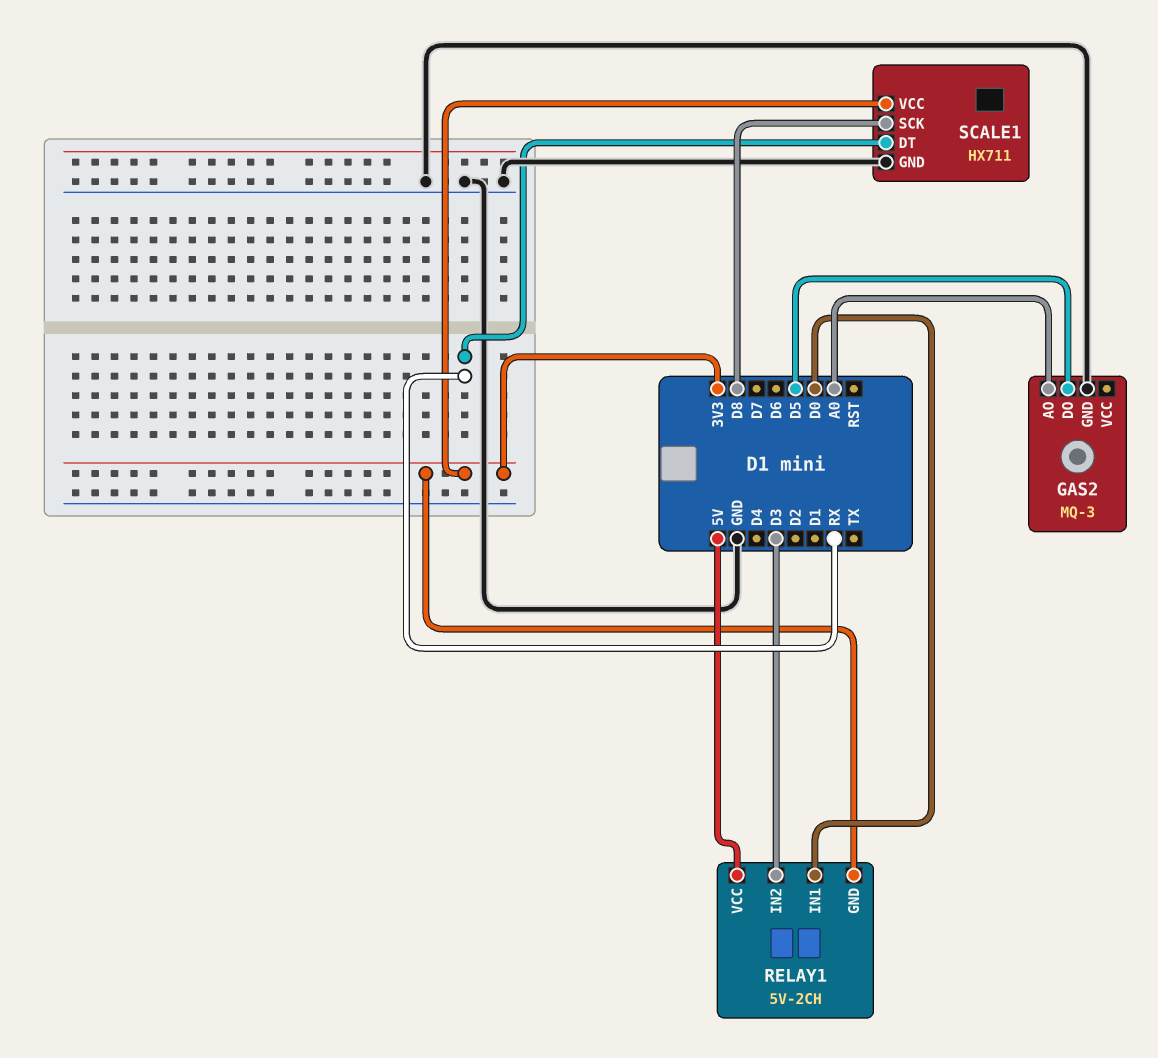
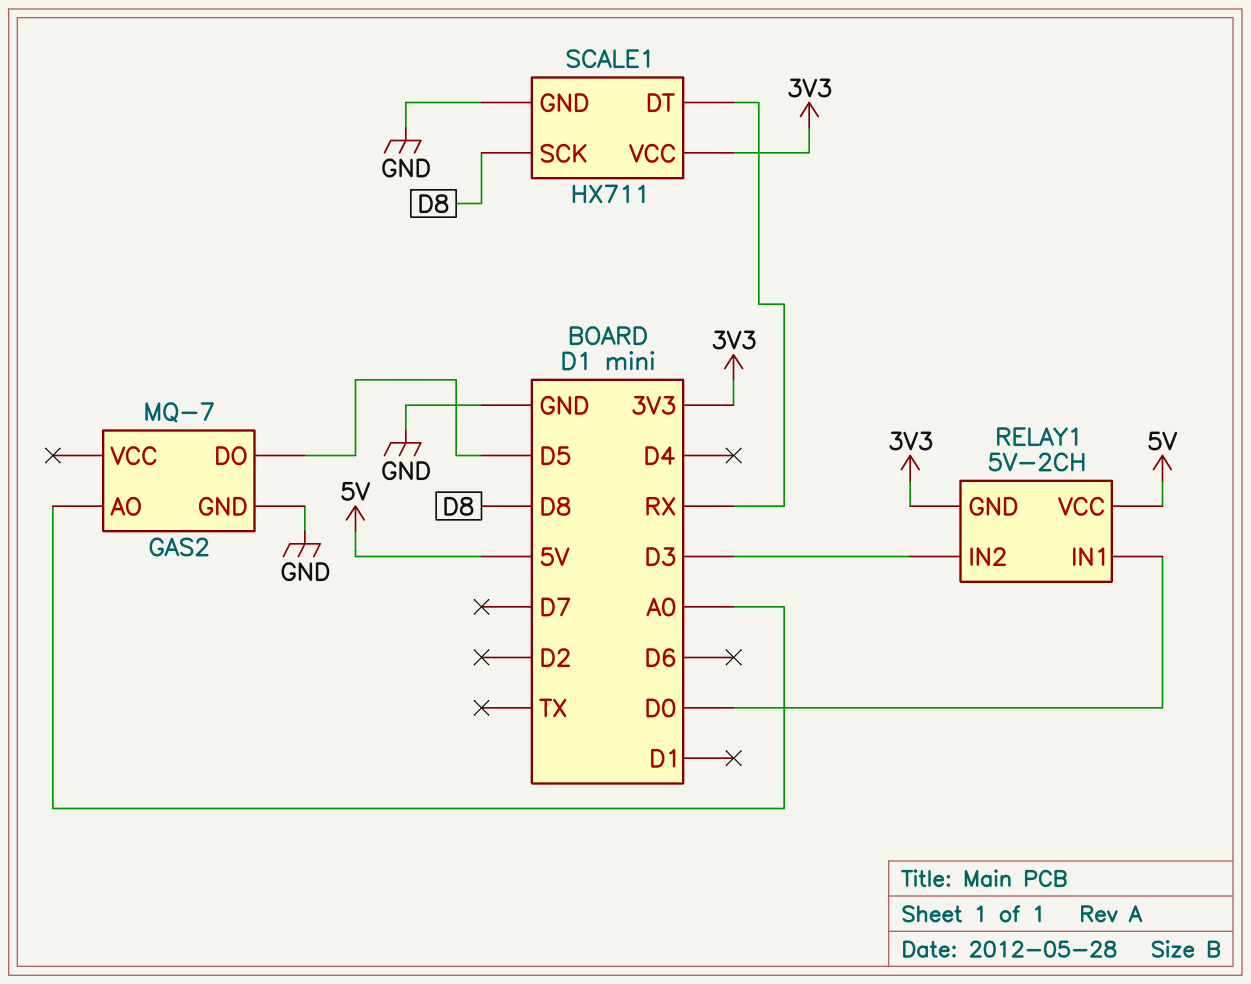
GAS2: MQ-3 -> MQ-7

